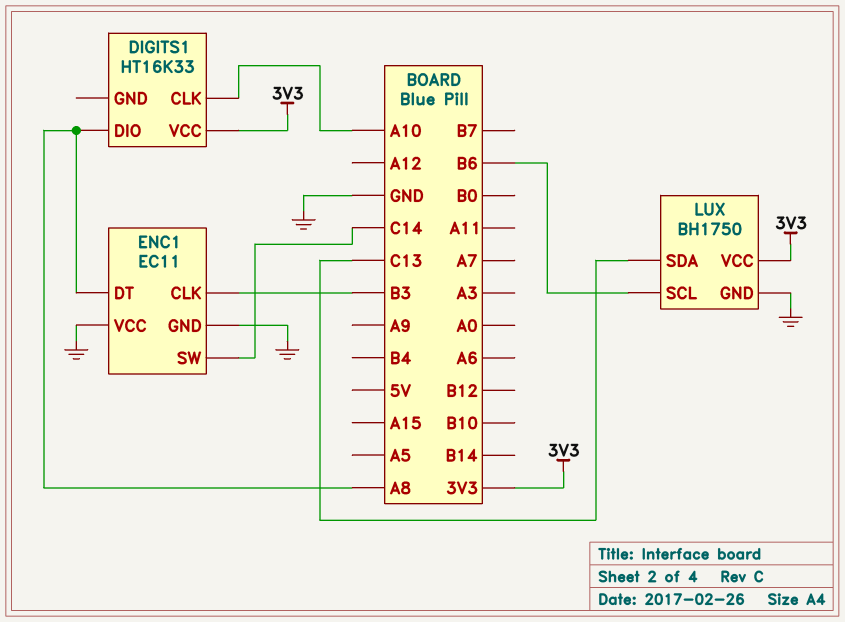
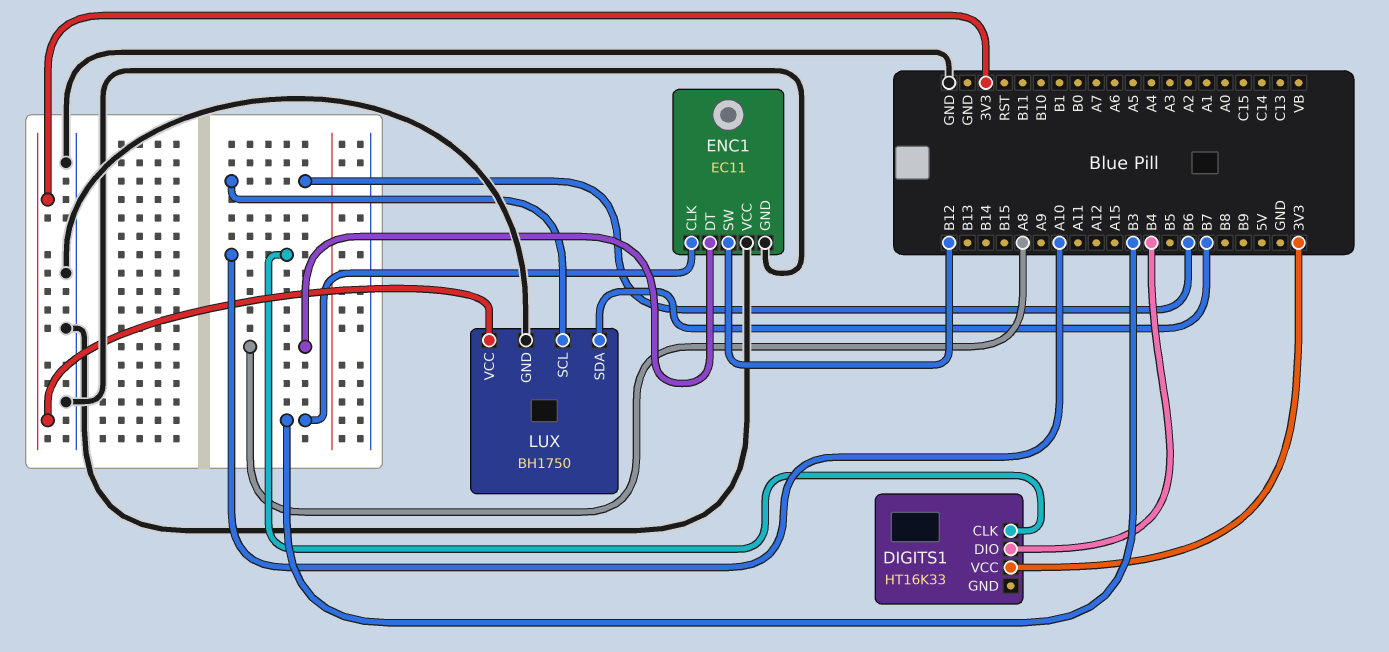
DIGITS1 pin DIO: A8 -> B4
ENC1 pin SW: C14 -> B12
LUX pin SDA: C13 -> B7

